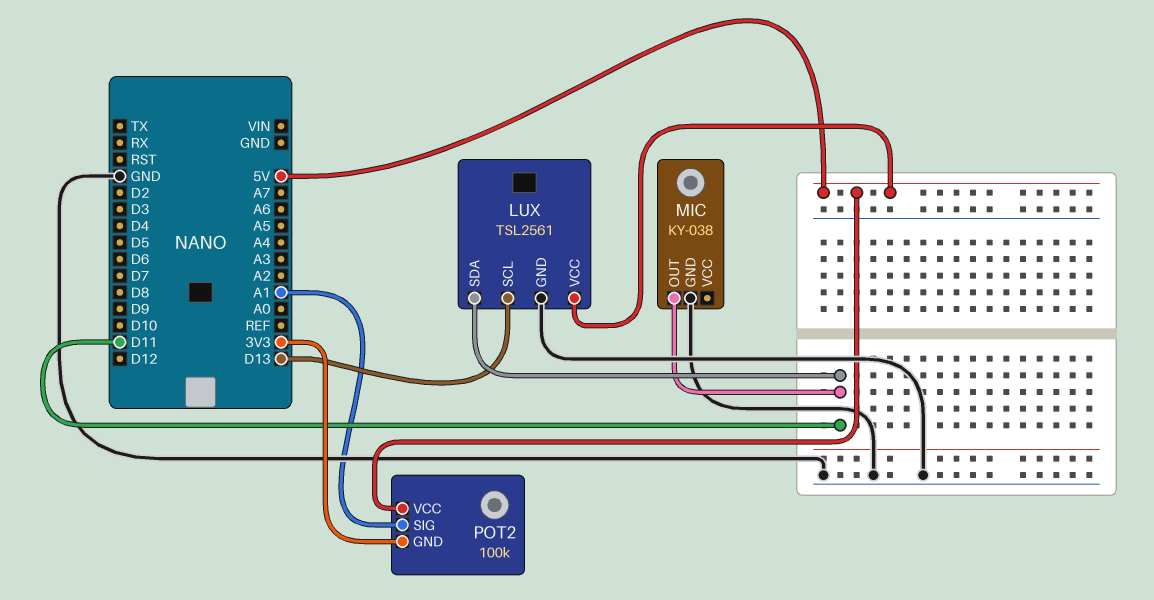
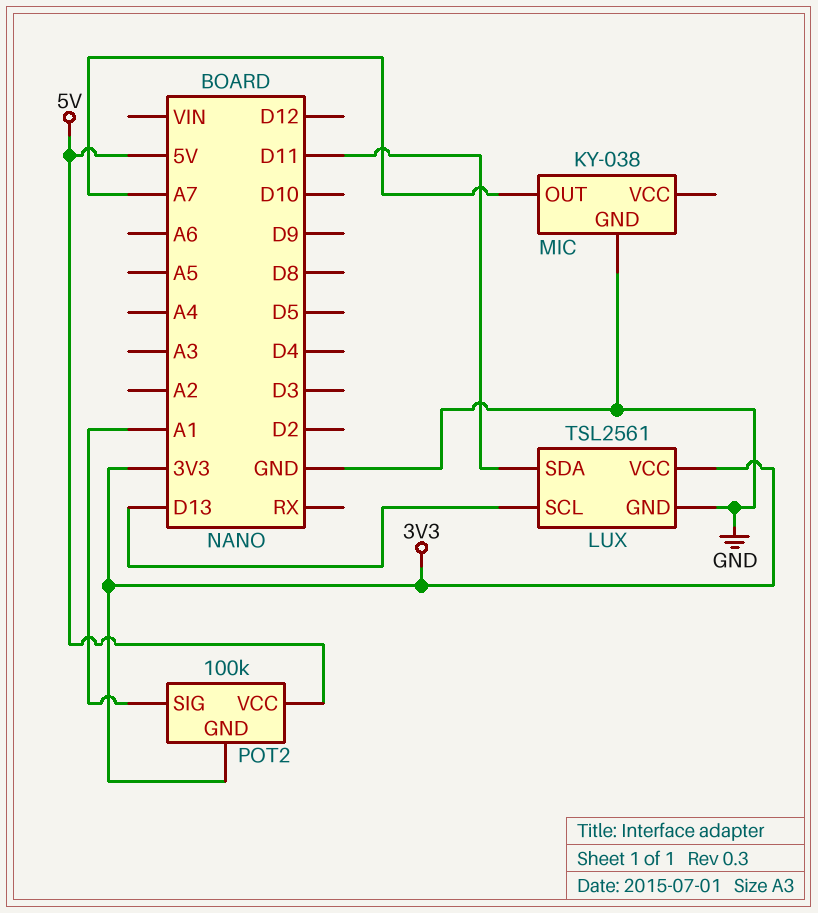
LUX pin VCC: 5V -> 3V3
MIC pin OUT: D11 -> A7

